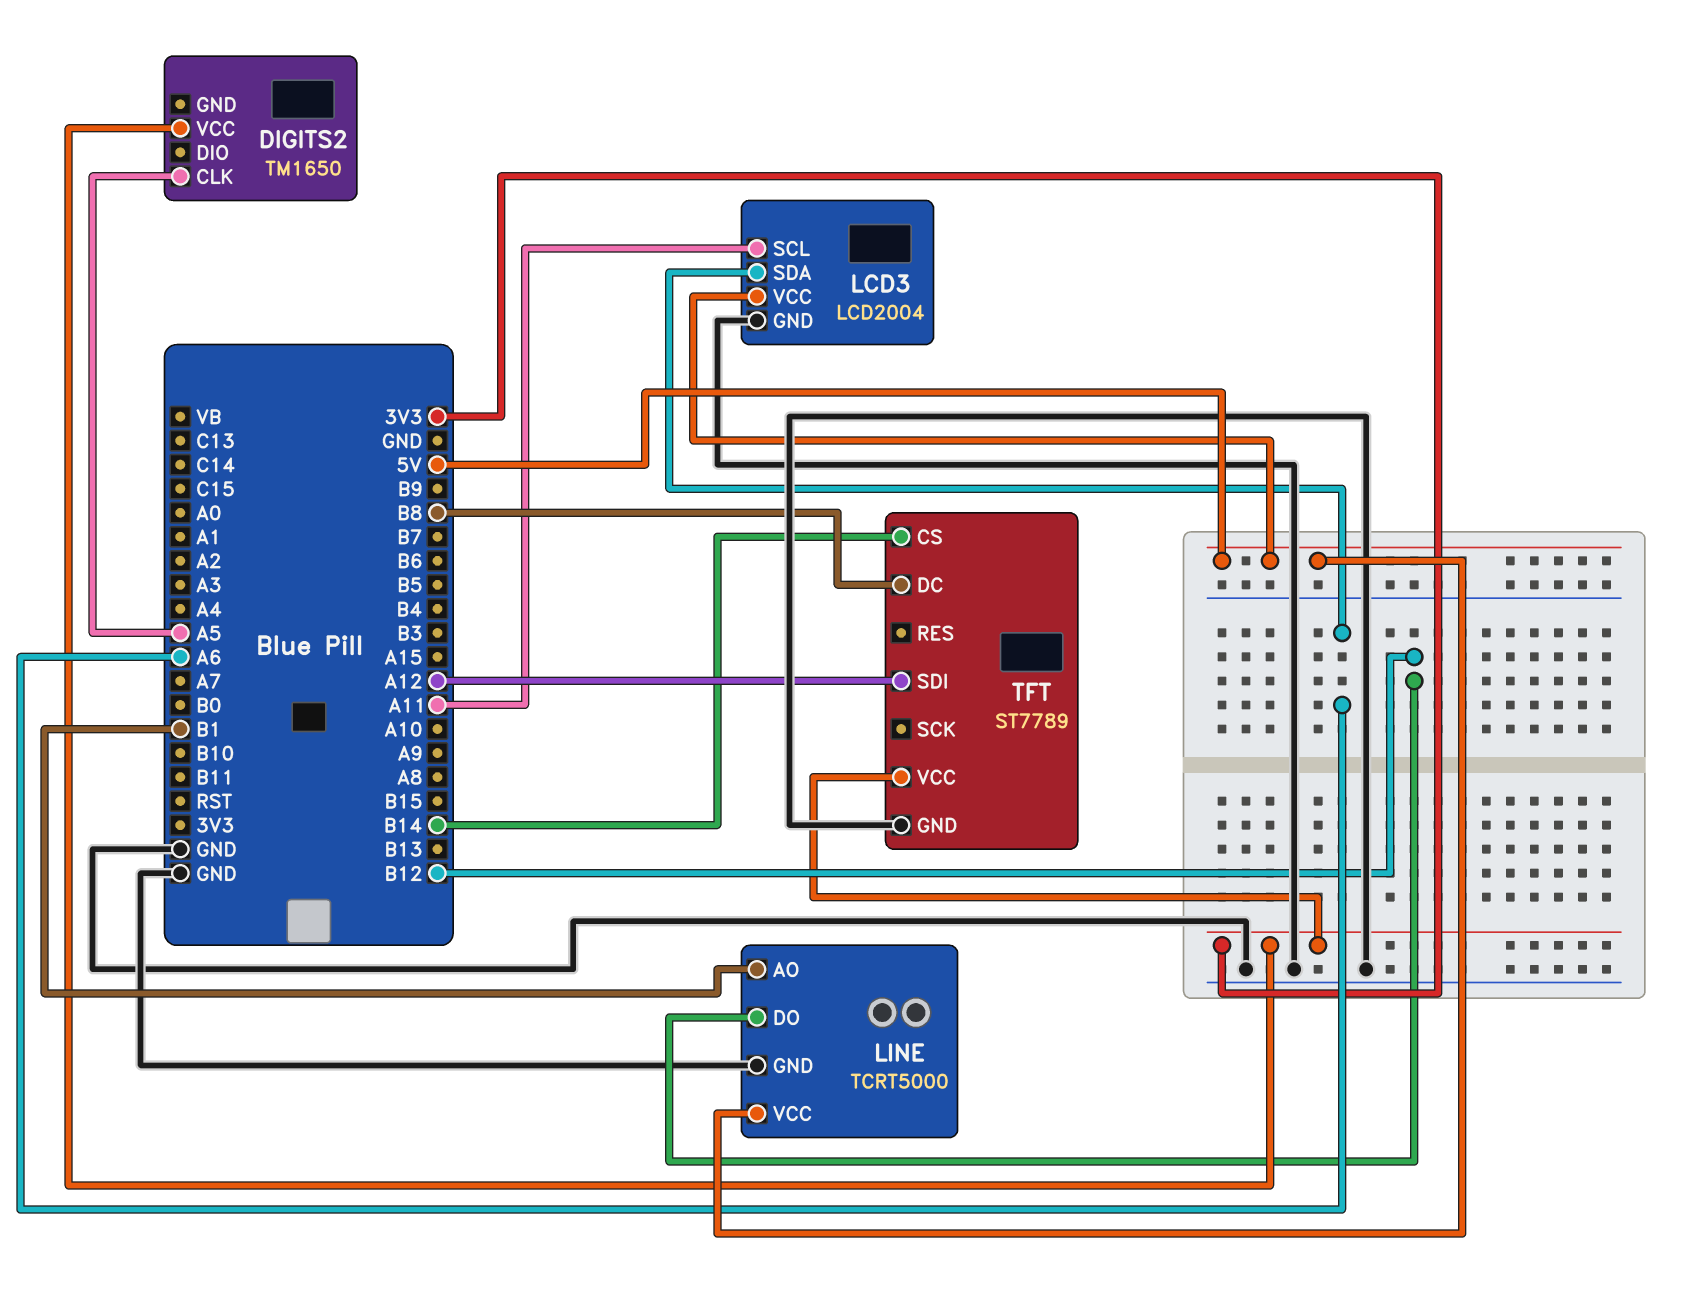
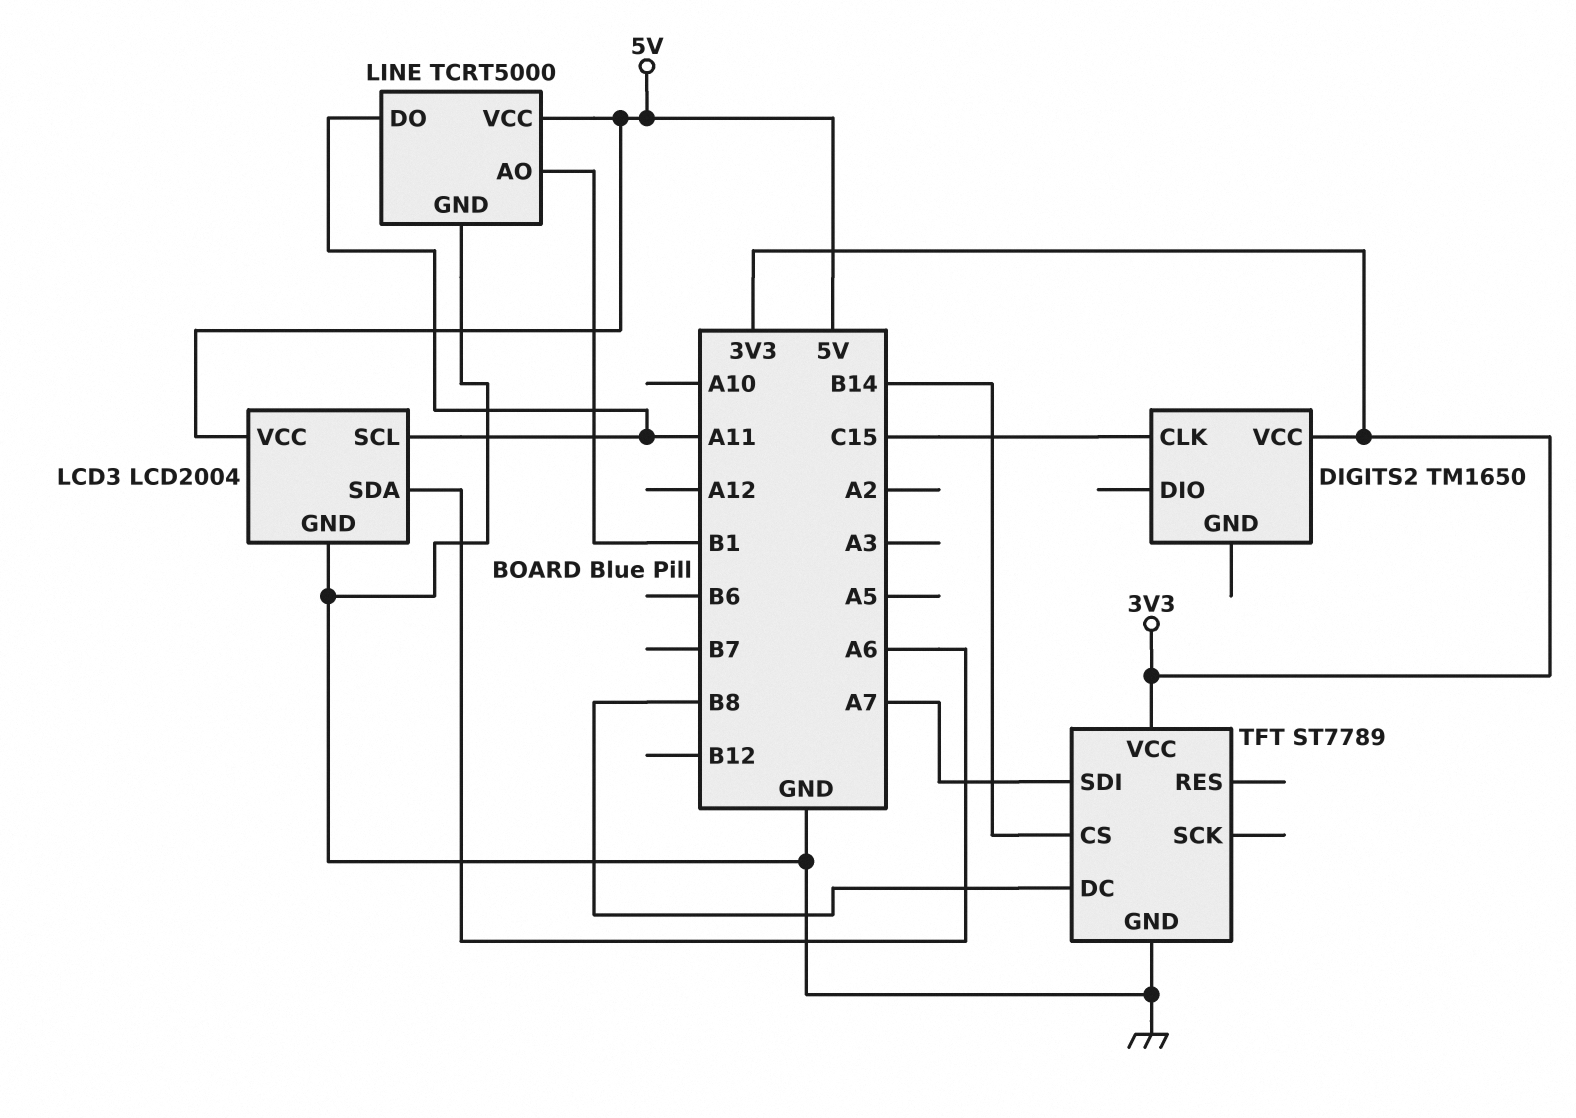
DIGITS2 pin CLK: A5 -> C15
LINE pin DO: B12 -> A11
TFT pin SDI: A12 -> A7

